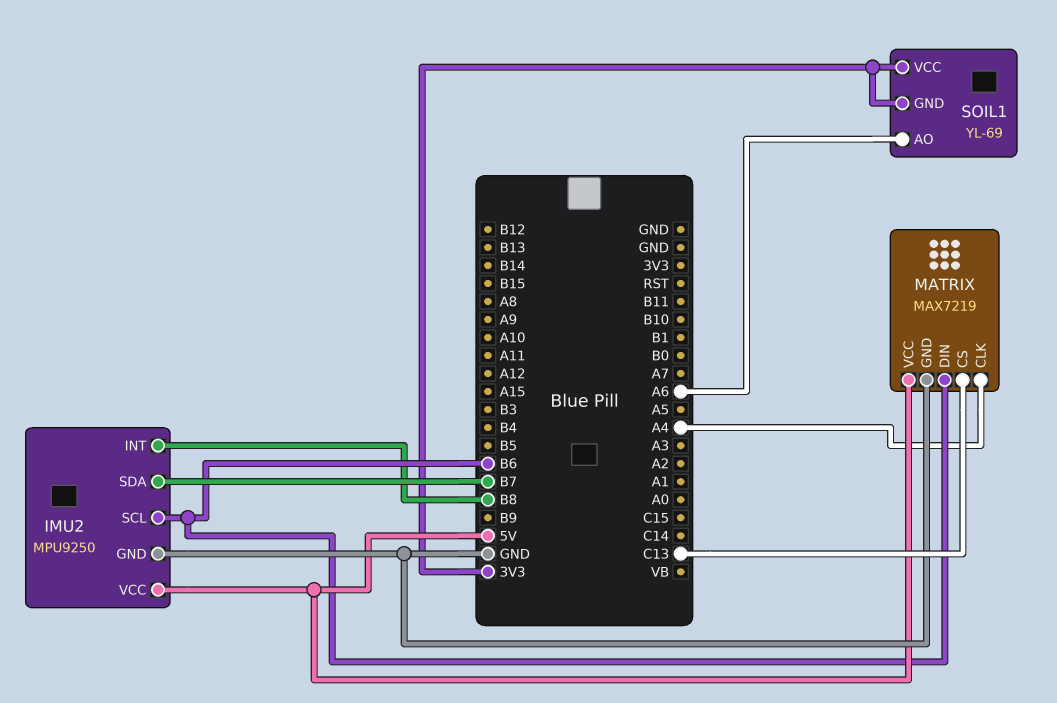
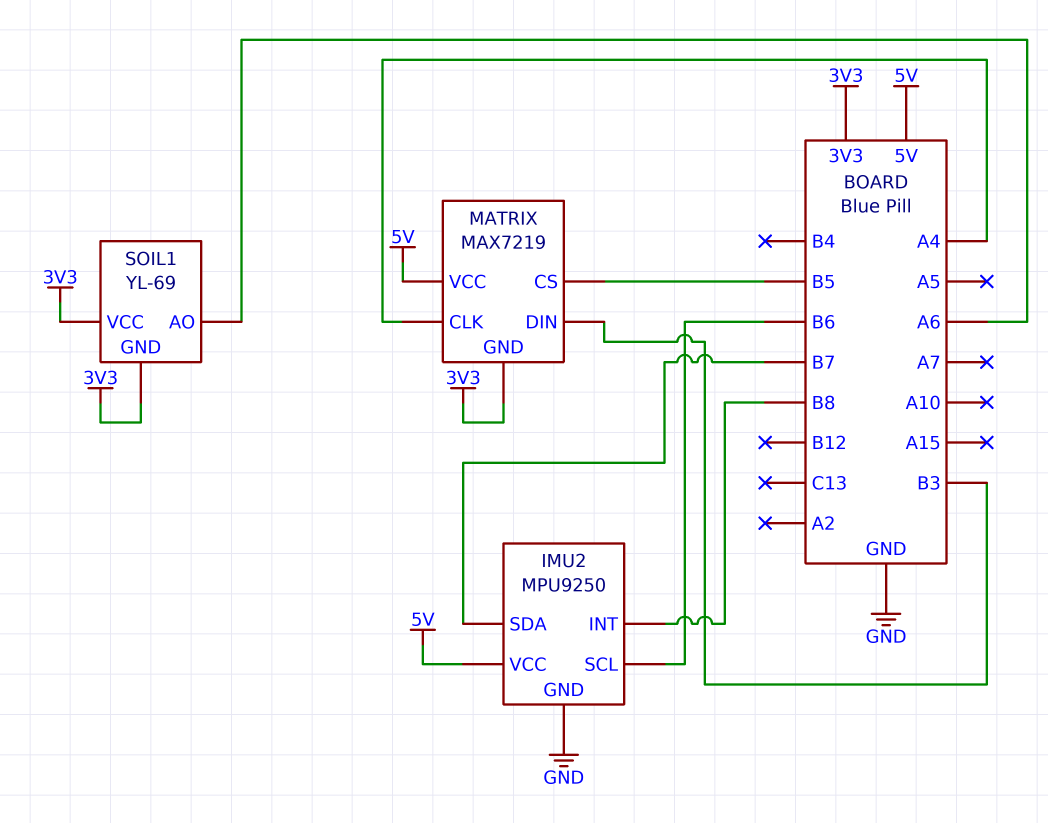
MATRIX pin CS: C13 -> B5
MATRIX pin DIN: B6 -> B3
MATRIX pin GND: GND -> 3V3

